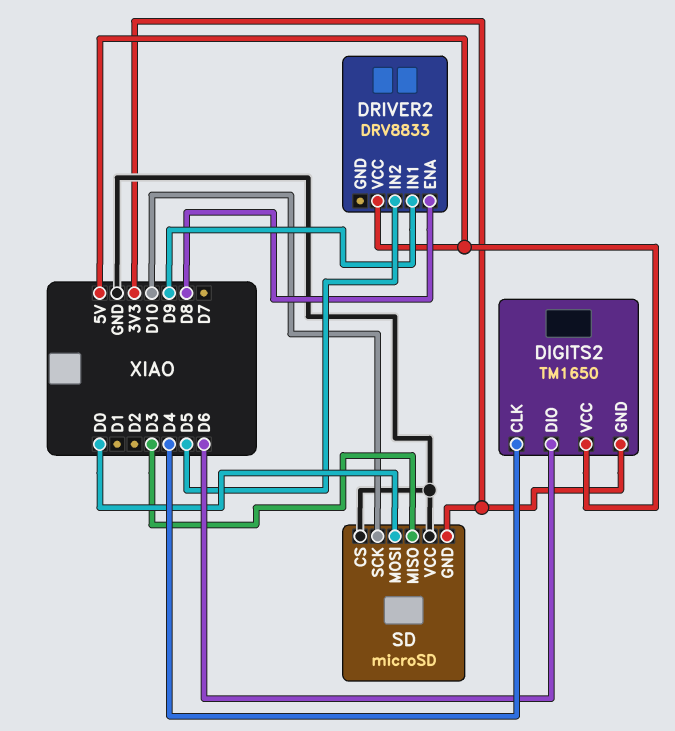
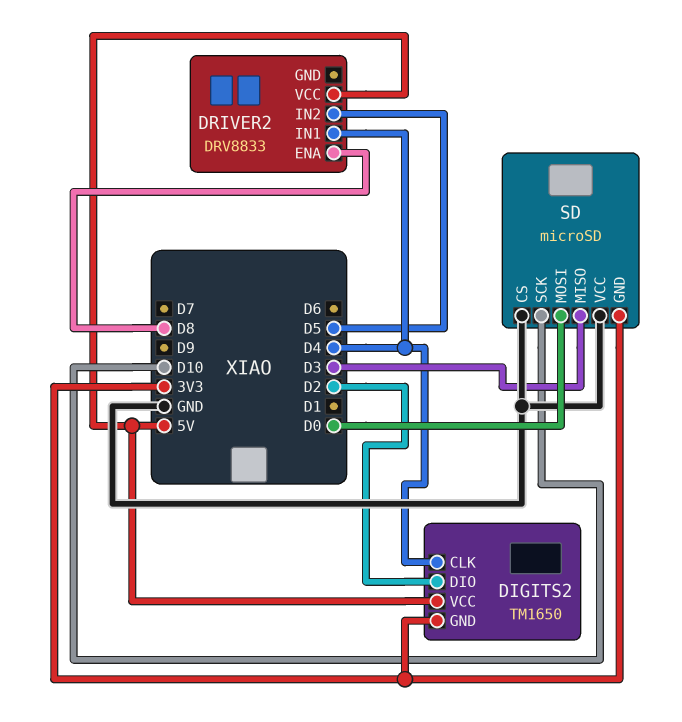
DIGITS2 pin DIO: D6 -> D2
DRIVER2 pin IN1: D9 -> D4

